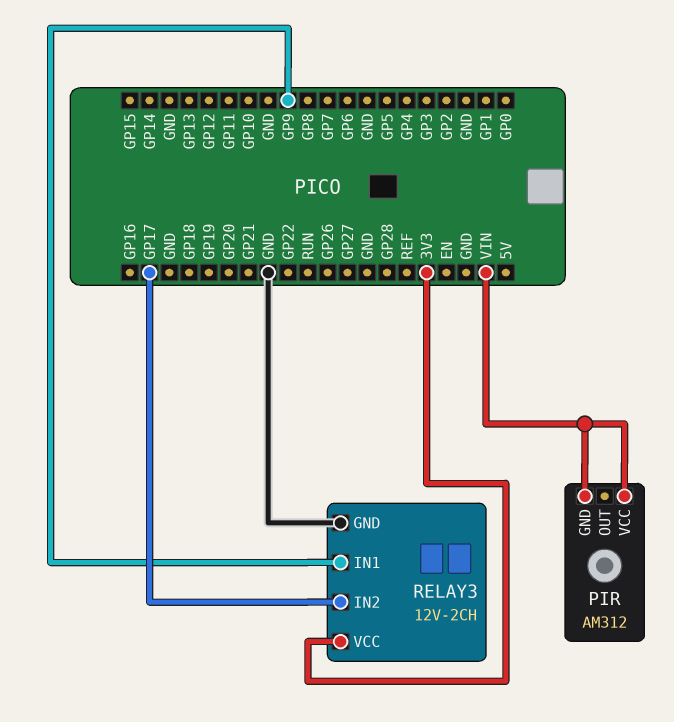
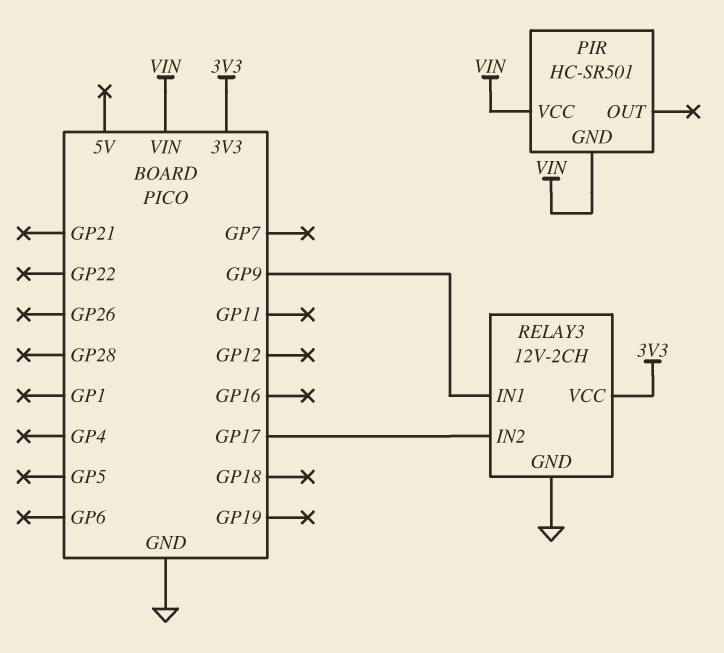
PIR: AM312 -> HC-SR501

